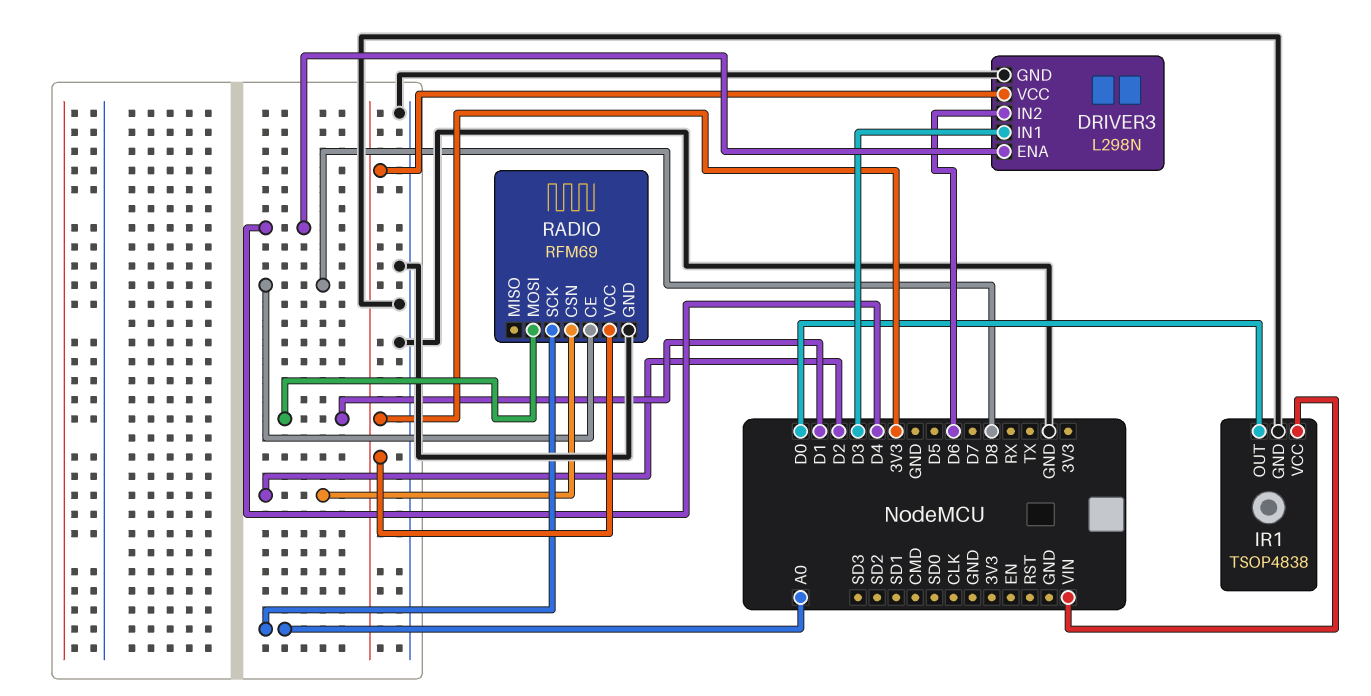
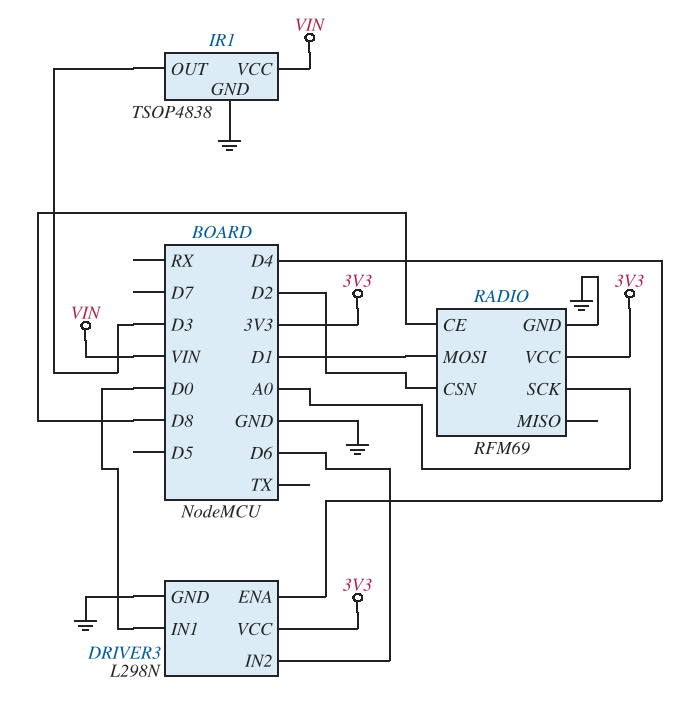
DRIVER3 pin IN1: D3 -> D0
IR1 pin OUT: D0 -> D3

